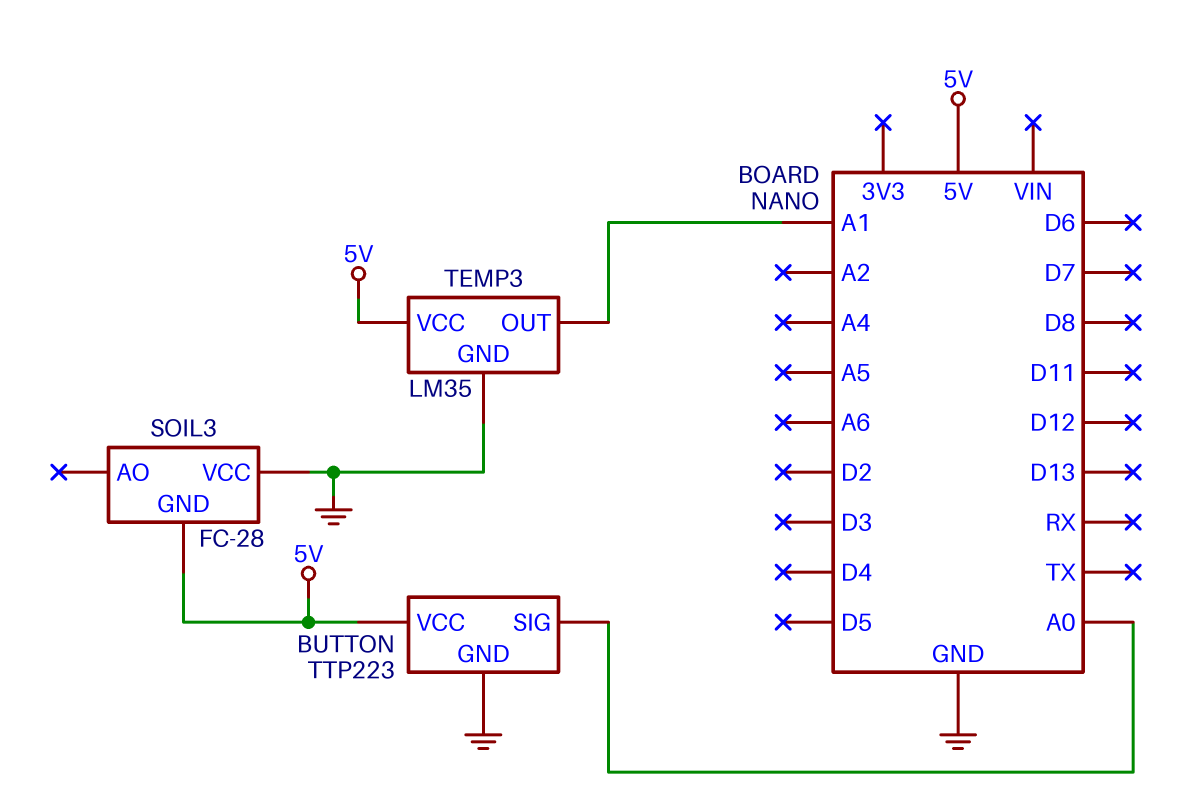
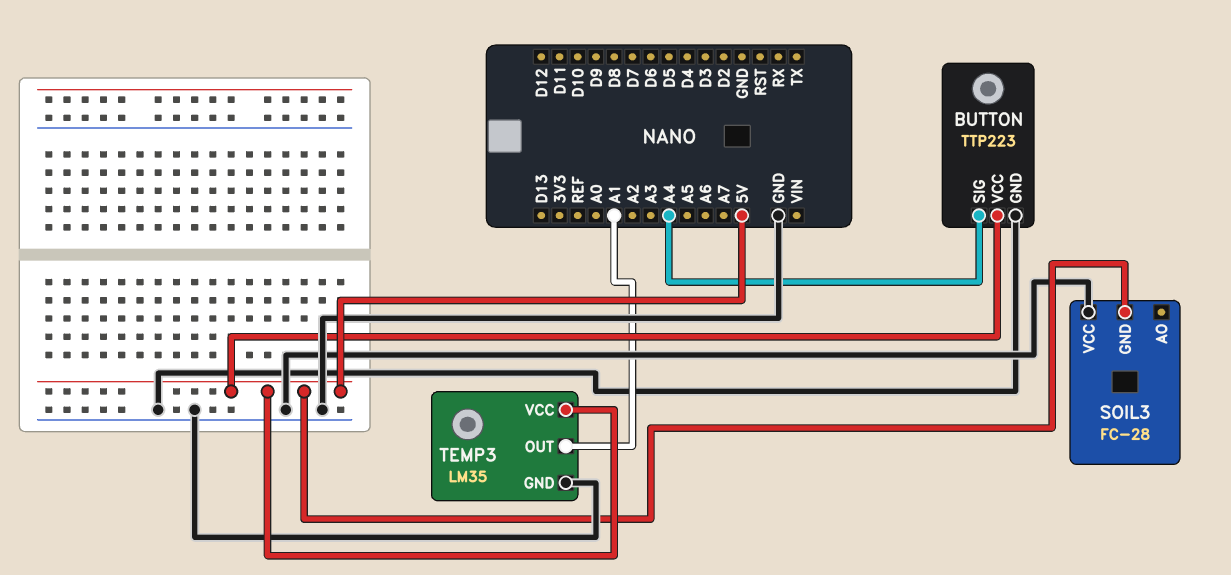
BUTTON pin SIG: A0 -> A4

